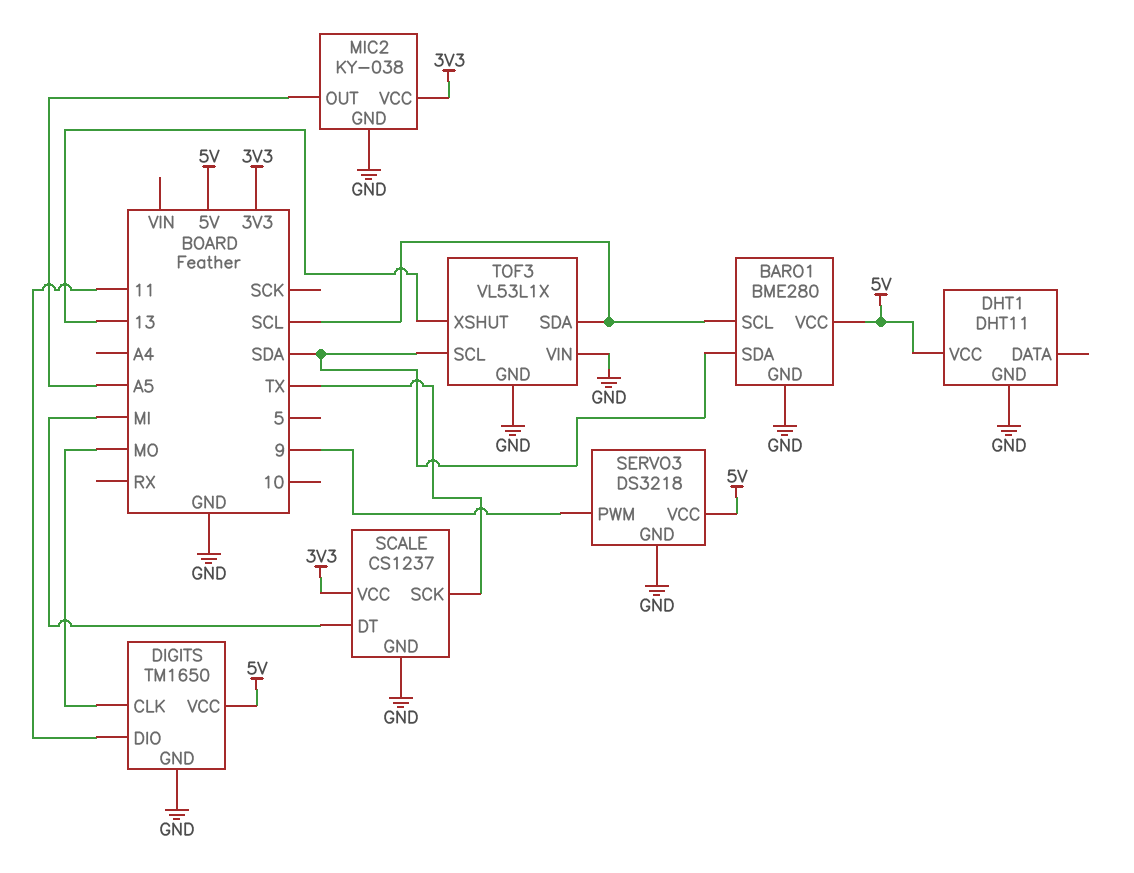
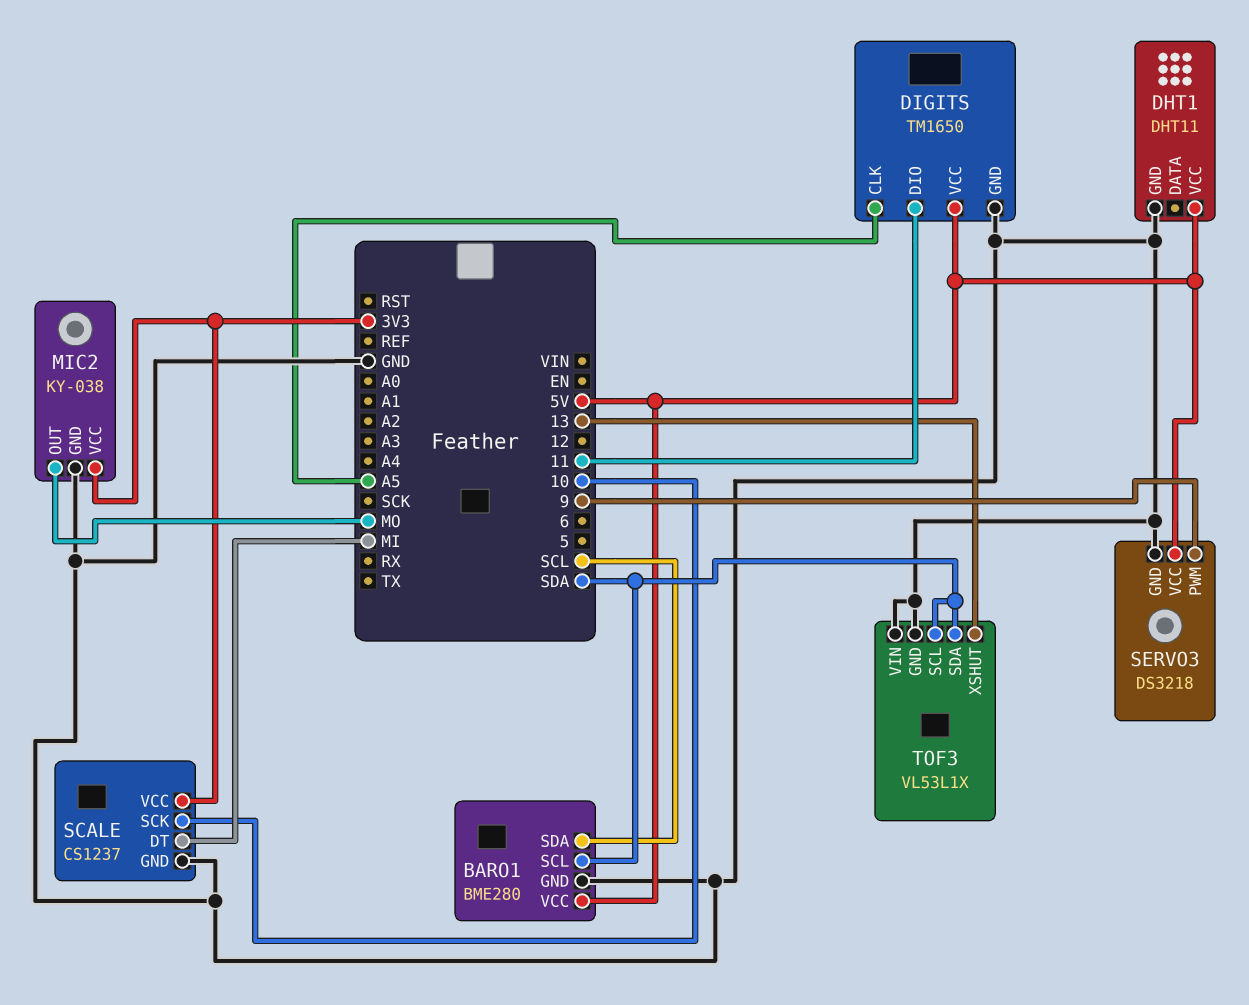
BARO1 pin SCL: SCL -> SDA
BARO1 pin SDA: SDA -> SCL
DIGITS pin CLK: MO -> A5
MIC2 pin OUT: A5 -> MO
SCALE pin SCK: TX -> 10
TOF3 pin SDA: SCL -> SDA

